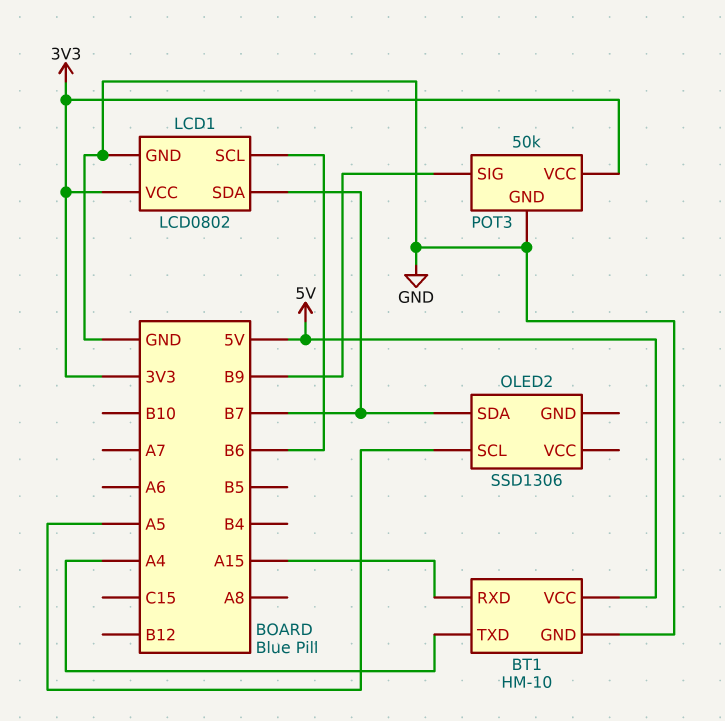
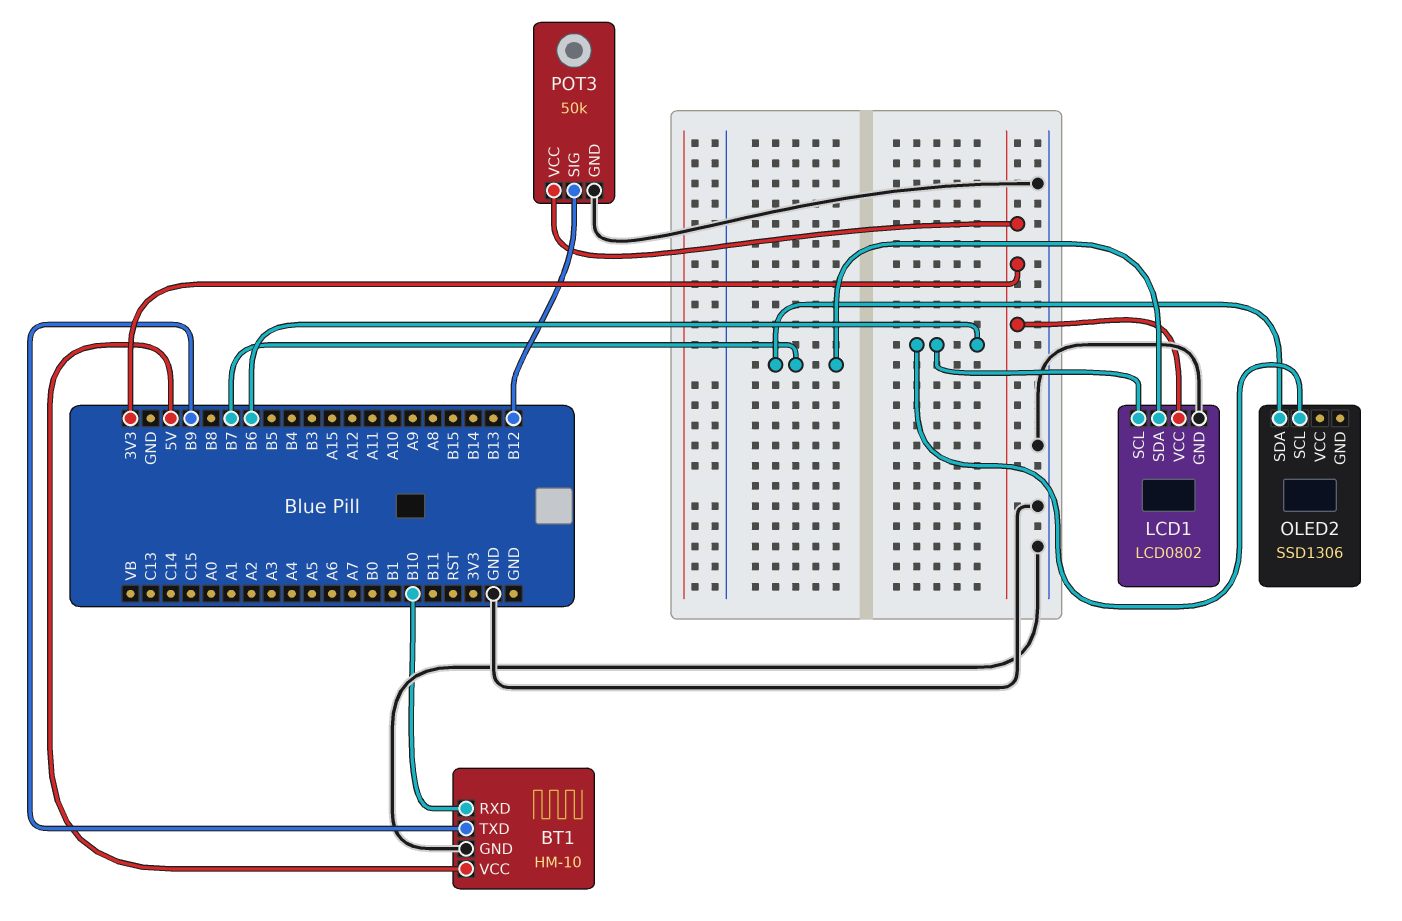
BT1 pin RXD: A15 -> B10
BT1 pin TXD: A4 -> B9
OLED2 pin SCL: A5 -> B6
POT3 pin SIG: B9 -> B12

